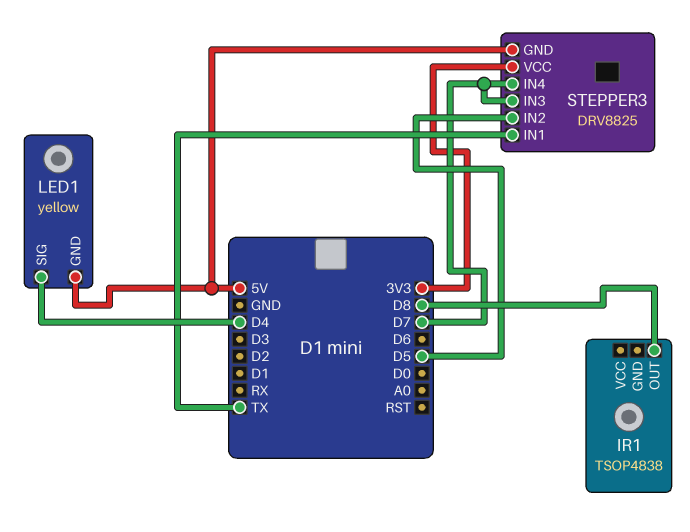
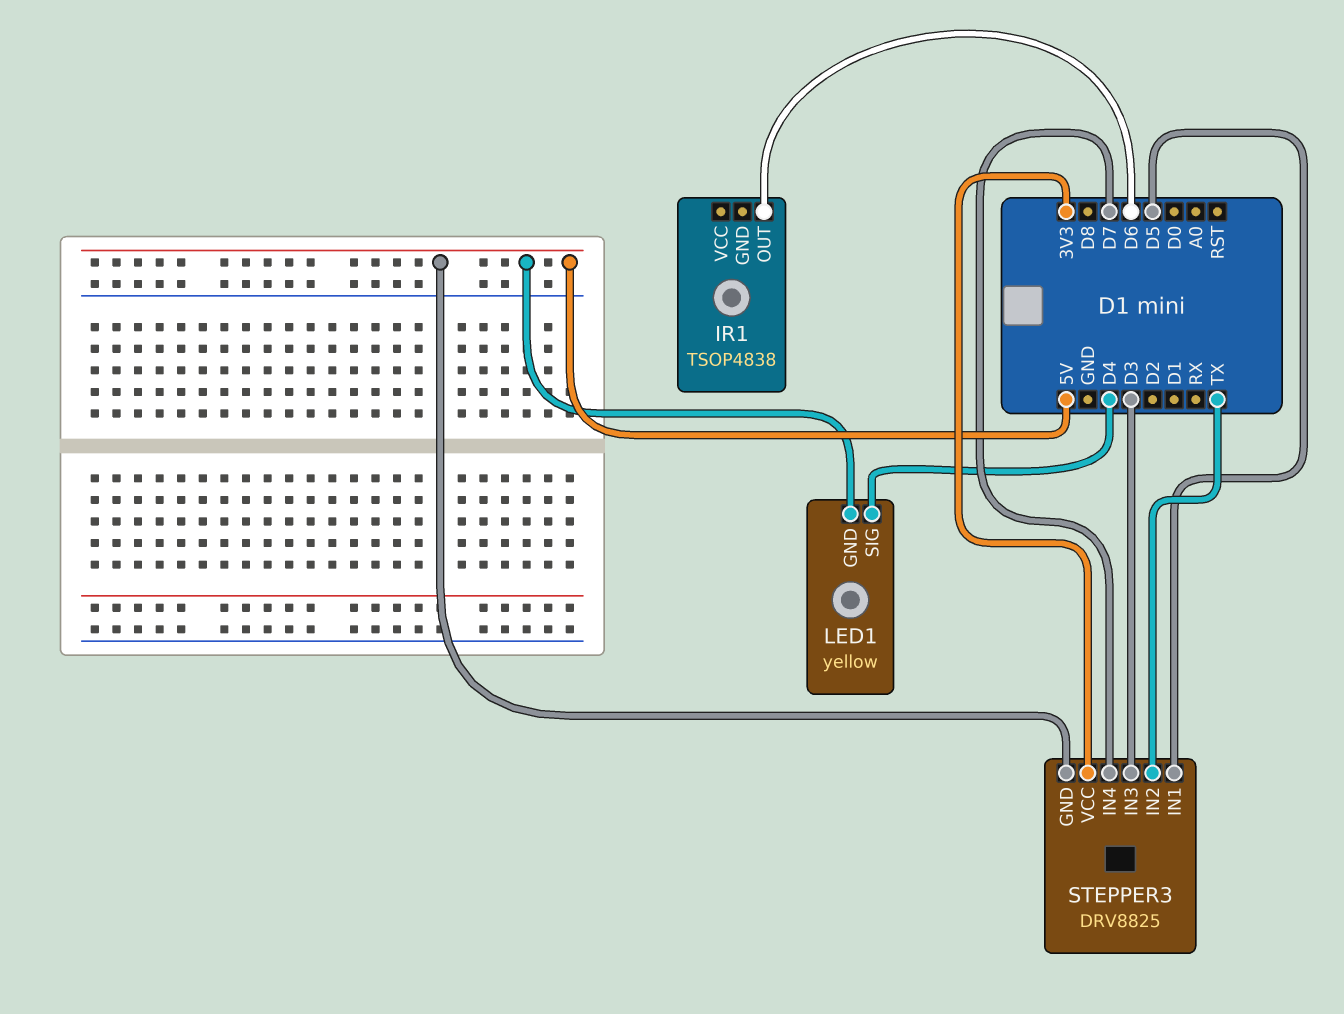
IR1 pin OUT: D8 -> D6
STEPPER3 pin IN1: TX -> D5
STEPPER3 pin IN2: D5 -> TX
STEPPER3 pin IN3: D7 -> D3

